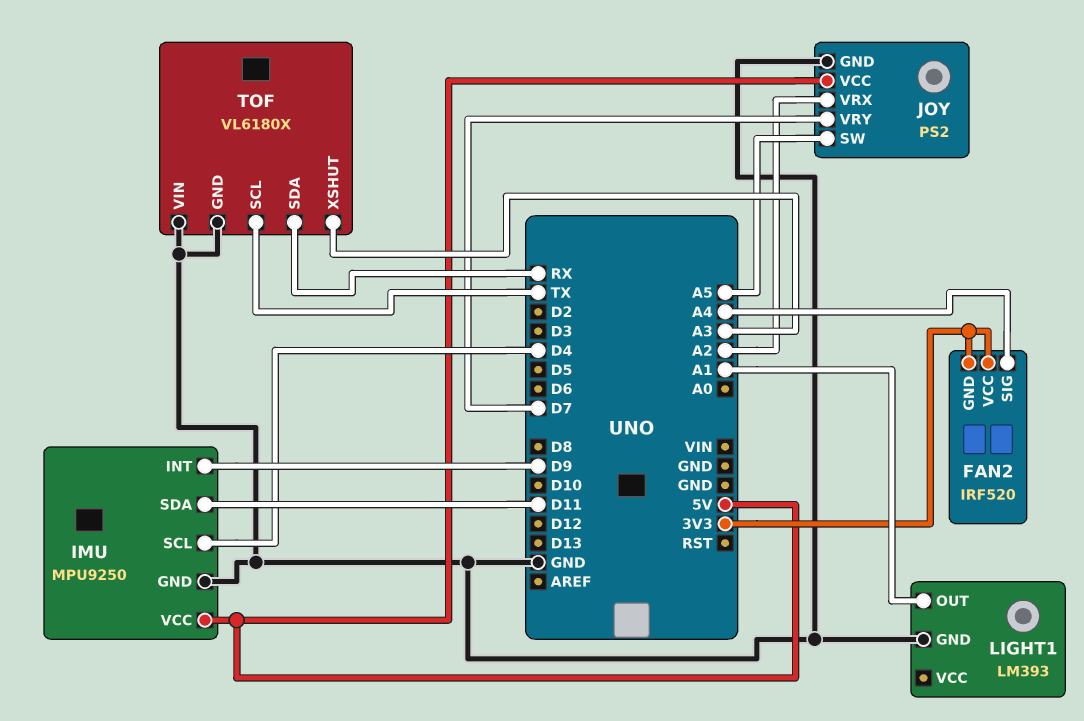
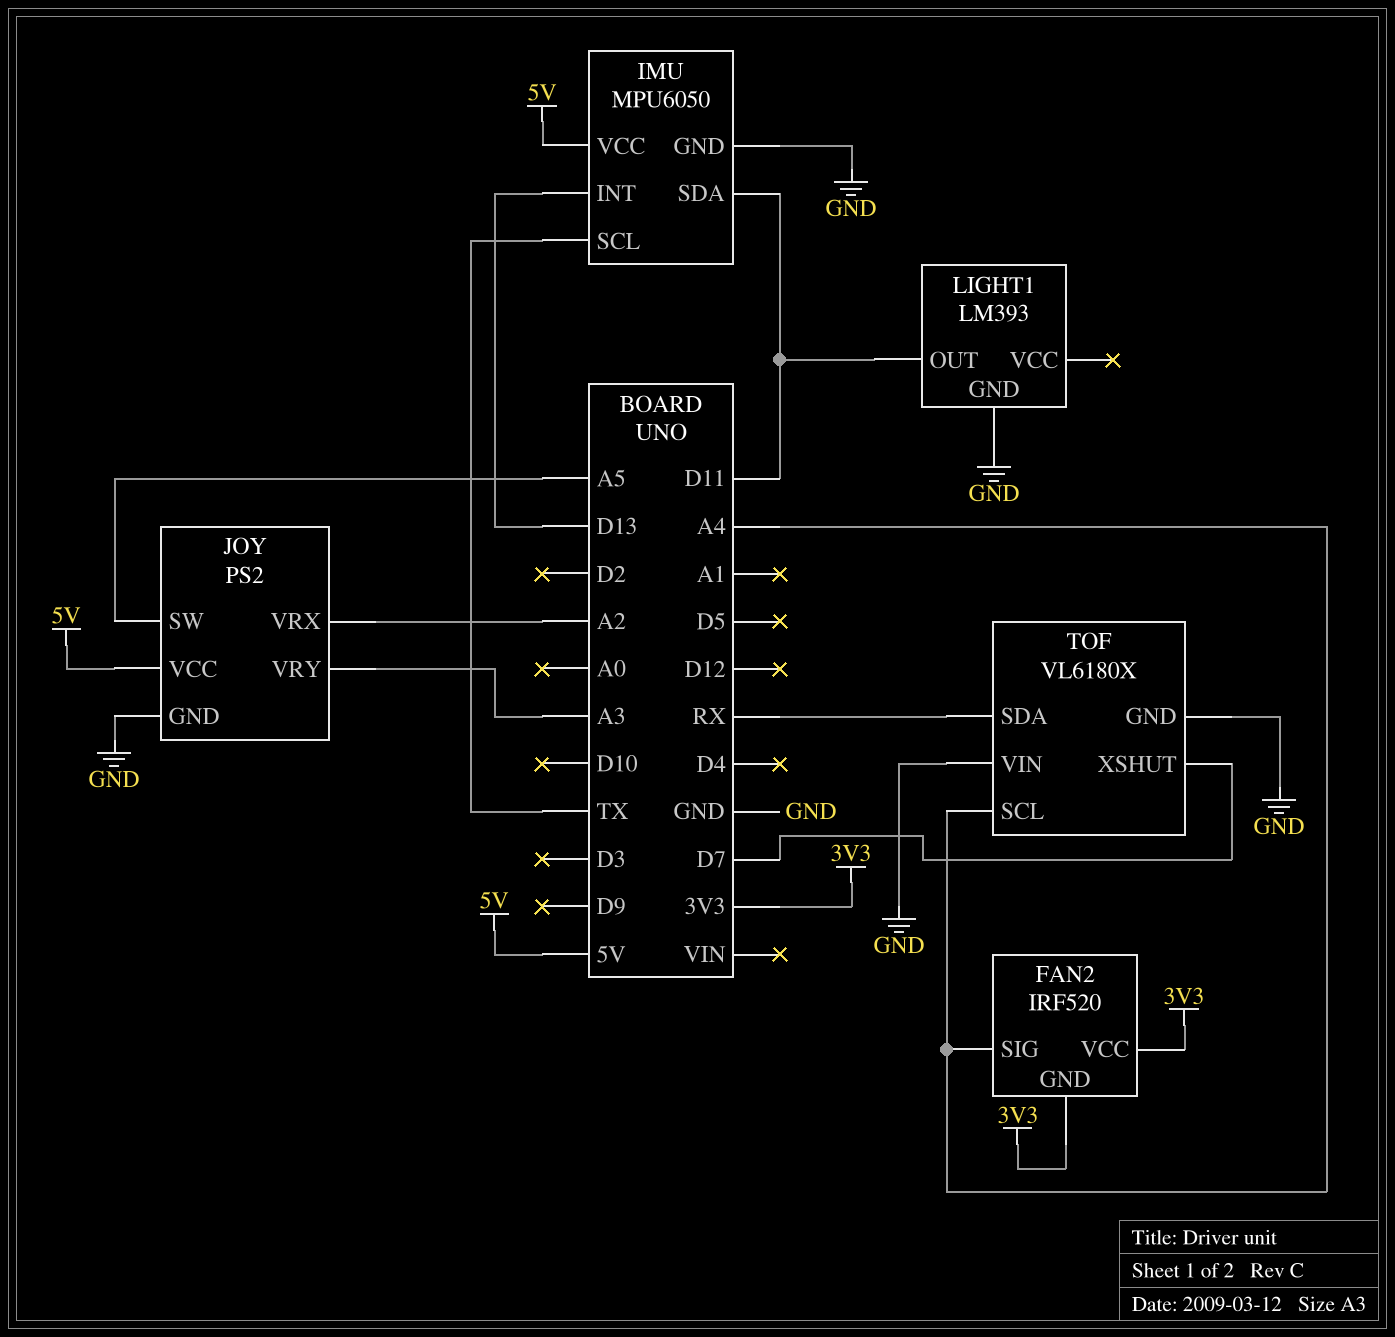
IMU: MPU9250 -> MPU6050
IMU pin INT: D9 -> D13
IMU pin SCL: D4 -> TX
JOY pin VRY: D7 -> A3
LIGHT1 pin OUT: A1 -> D11
TOF pin SCL: TX -> A4
TOF pin XSHUT: A3 -> D7

